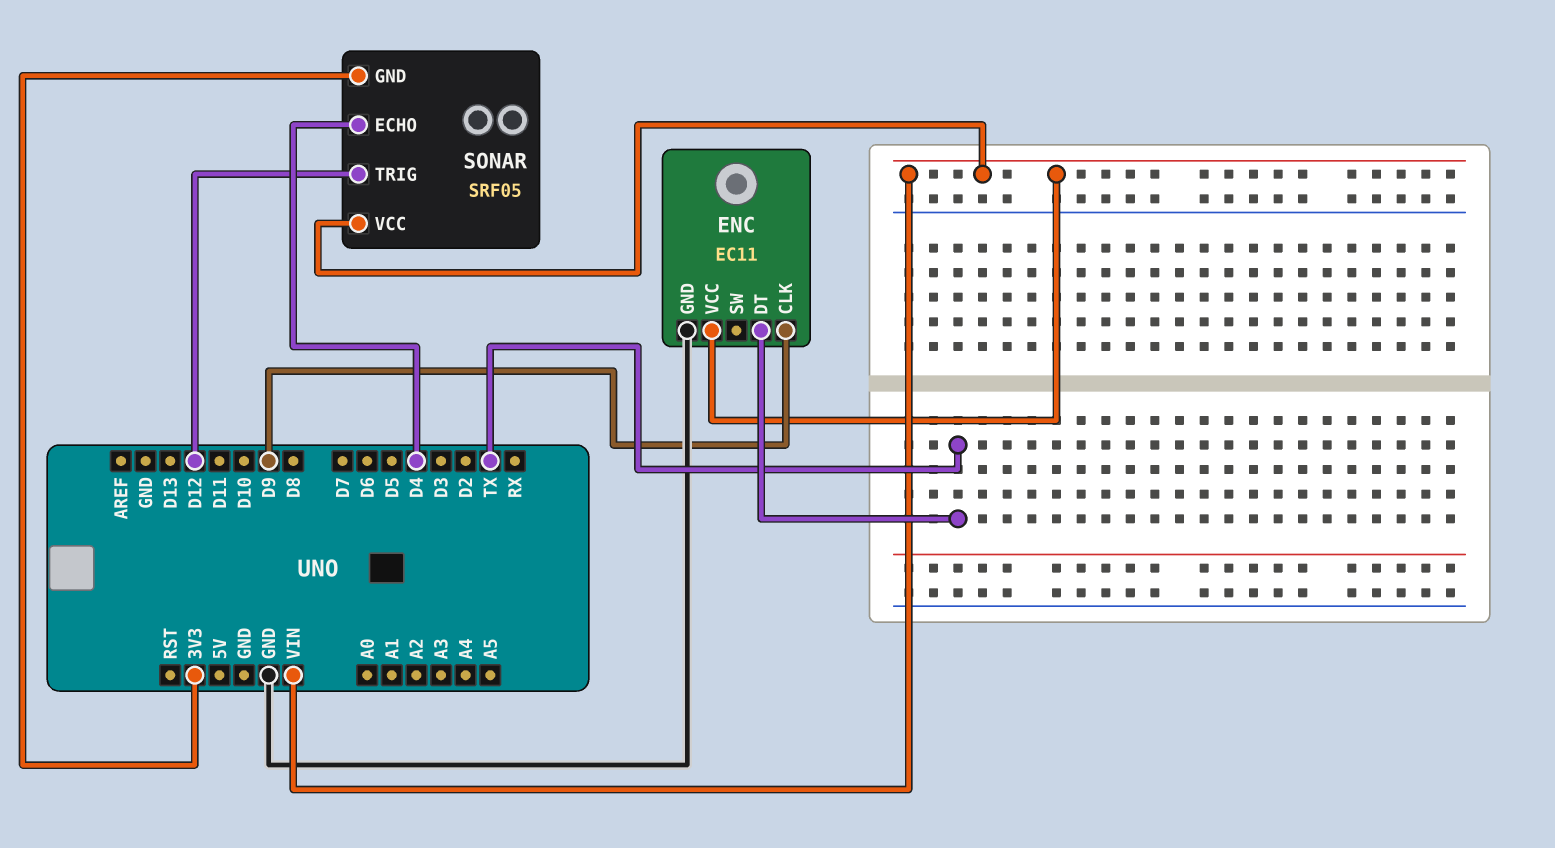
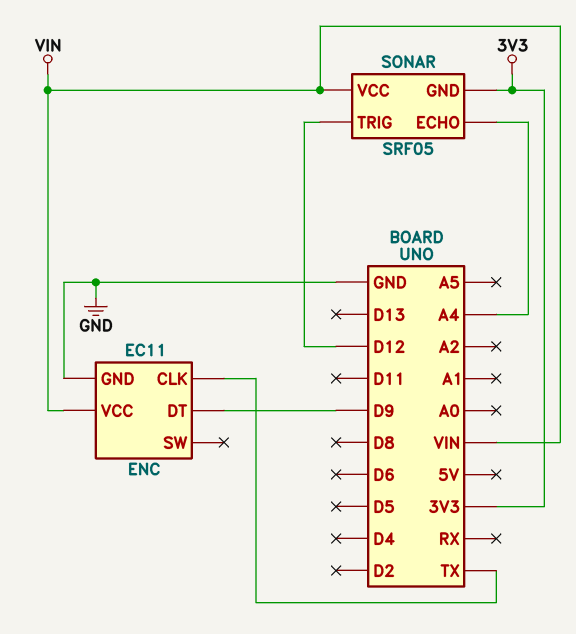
ENC pin CLK: D9 -> TX
ENC pin DT: TX -> D9
SONAR pin ECHO: D4 -> A4

